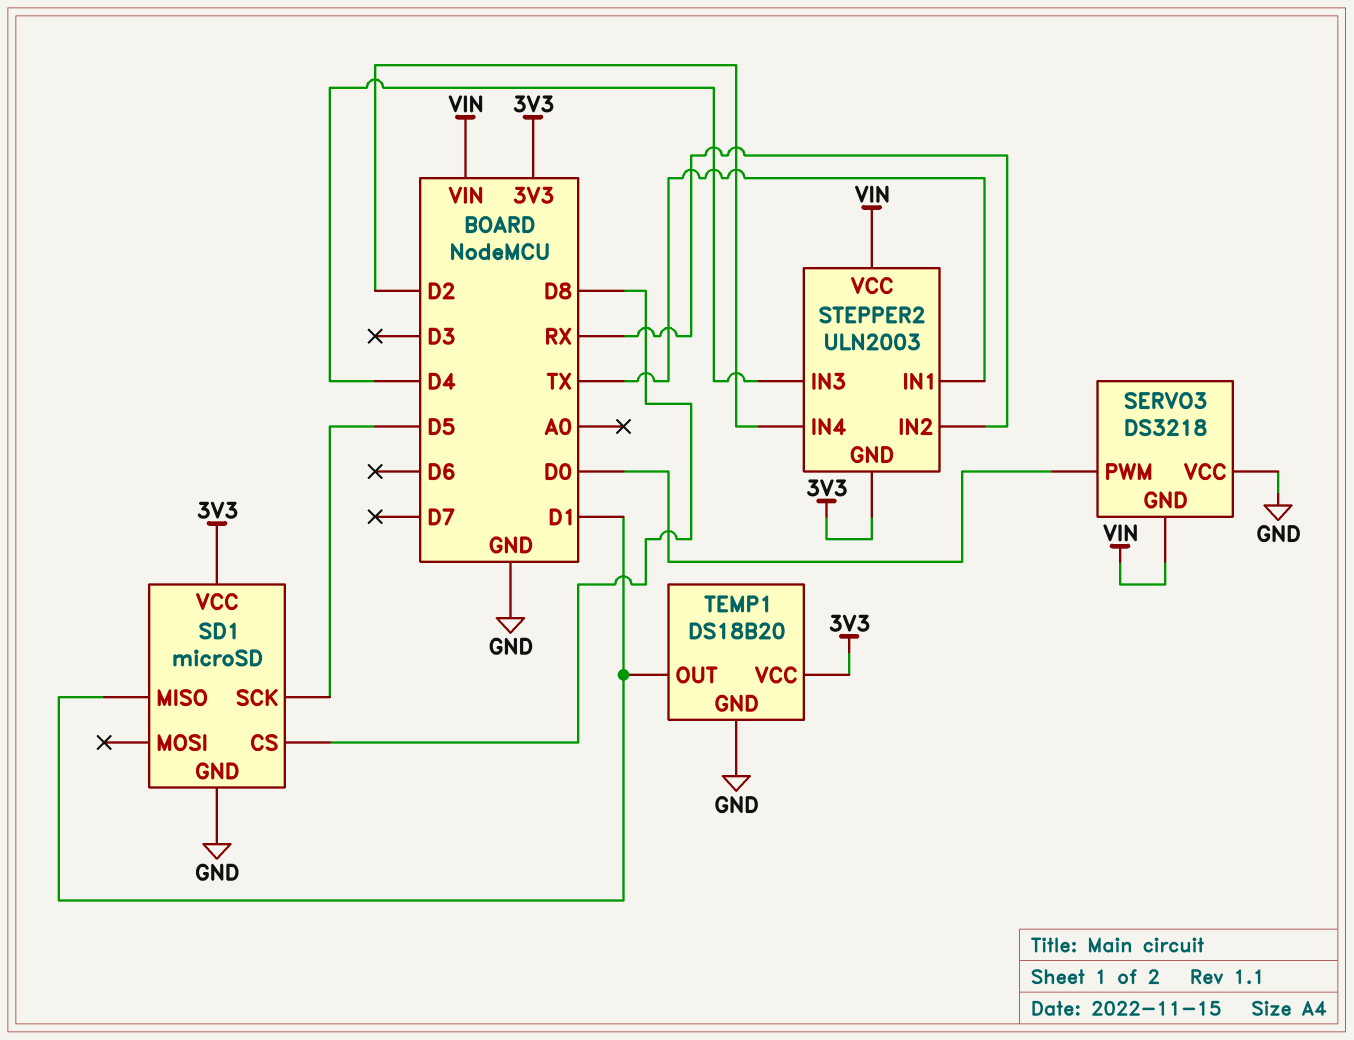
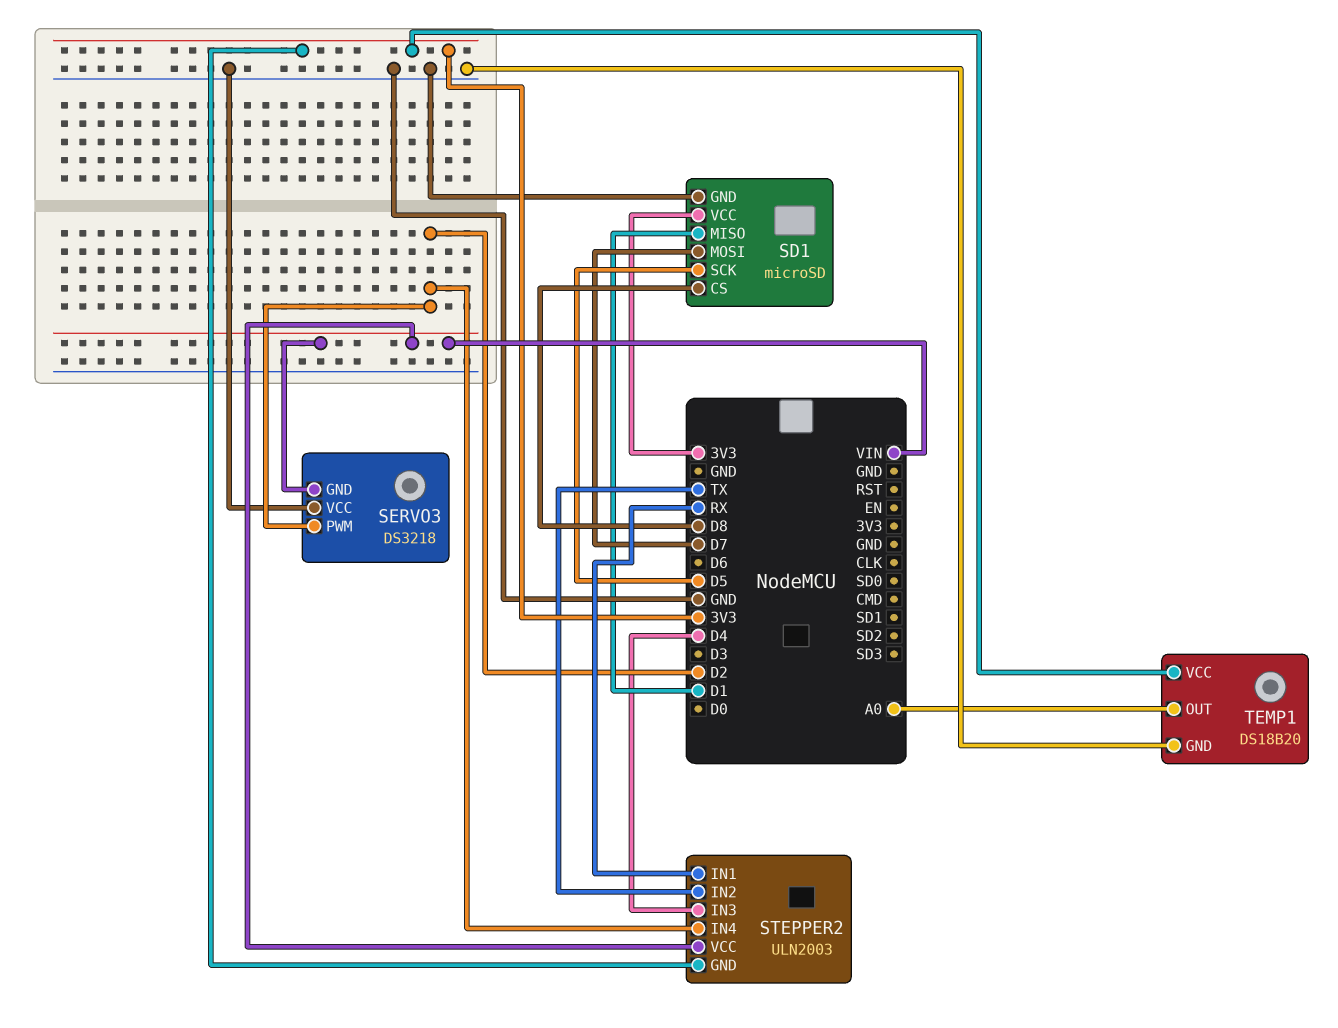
SD1 pin MOSI: none -> D7
SERVO3 pin PWM: D0 -> D2
STEPPER2 pin IN1: TX -> RX
STEPPER2 pin IN2: RX -> TX
TEMP1 pin OUT: D1 -> A0

